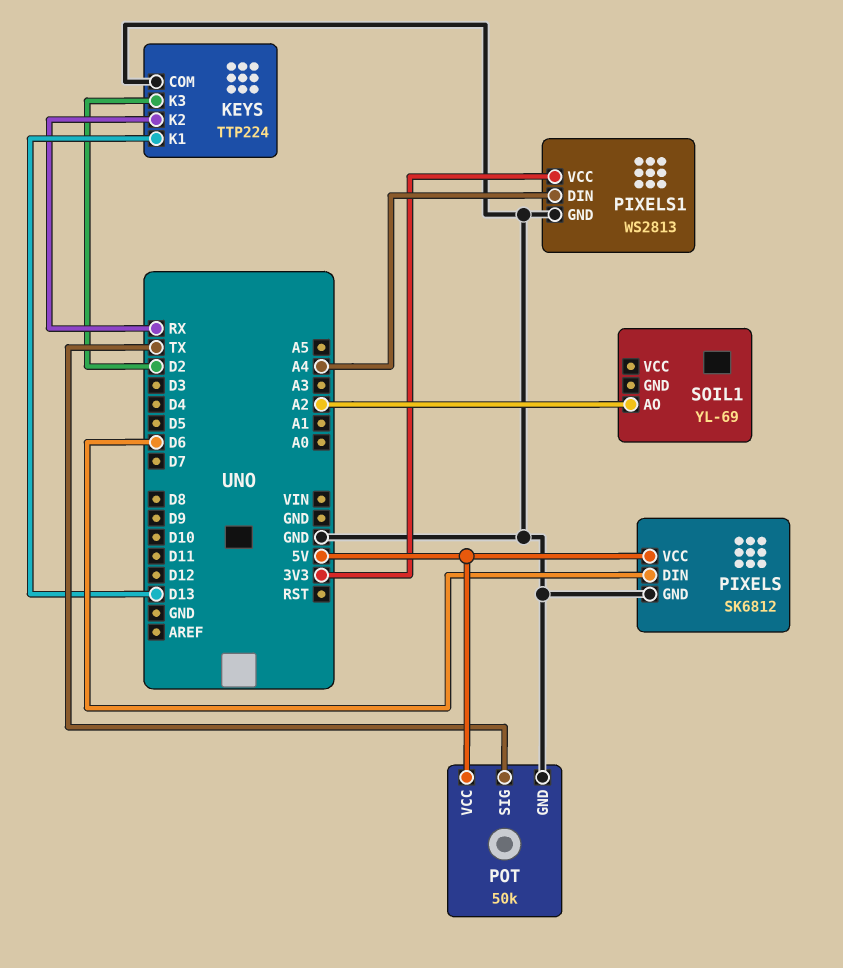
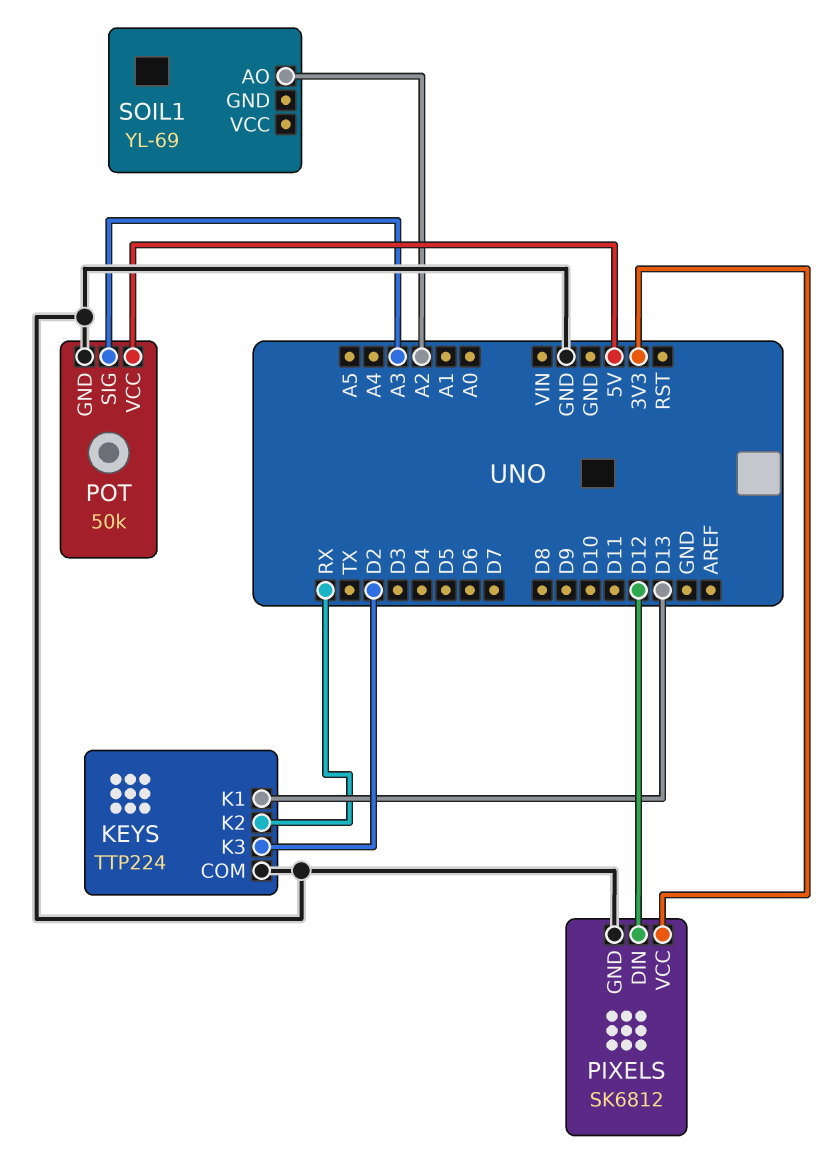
PIXELS pin DIN: D6 -> D12
PIXELS pin VCC: 5V -> 3V3
PIXELS1: WS2813 -> none
PIXELS1 pin DIN: A4 -> none
PIXELS1 pin GND: GND -> none
PIXELS1 pin VCC: 3V3 -> none
POT pin SIG: TX -> A3

